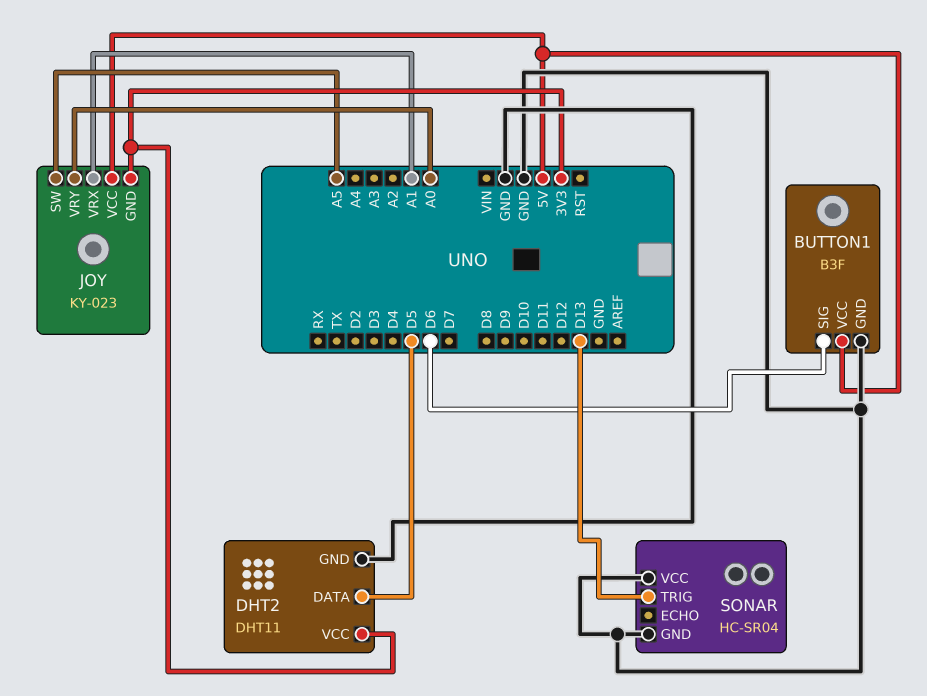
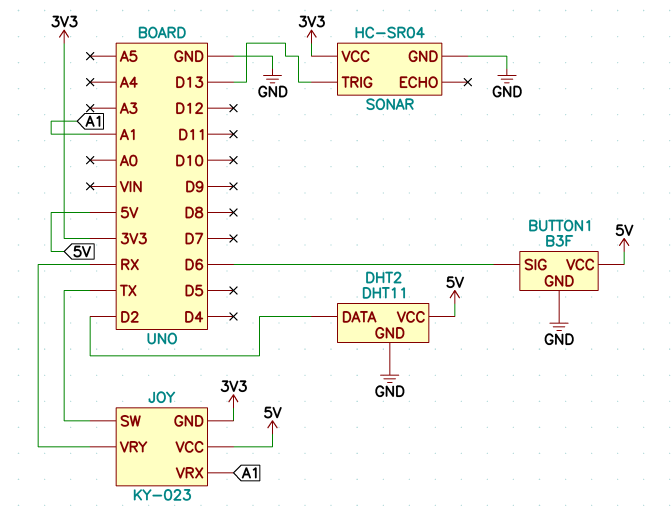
DHT2 pin DATA: D5 -> D2
DHT2 pin VCC: 3V3 -> 5V
JOY pin SW: A5 -> TX
JOY pin VRY: A0 -> RX
SONAR pin VCC: GND -> 3V3

